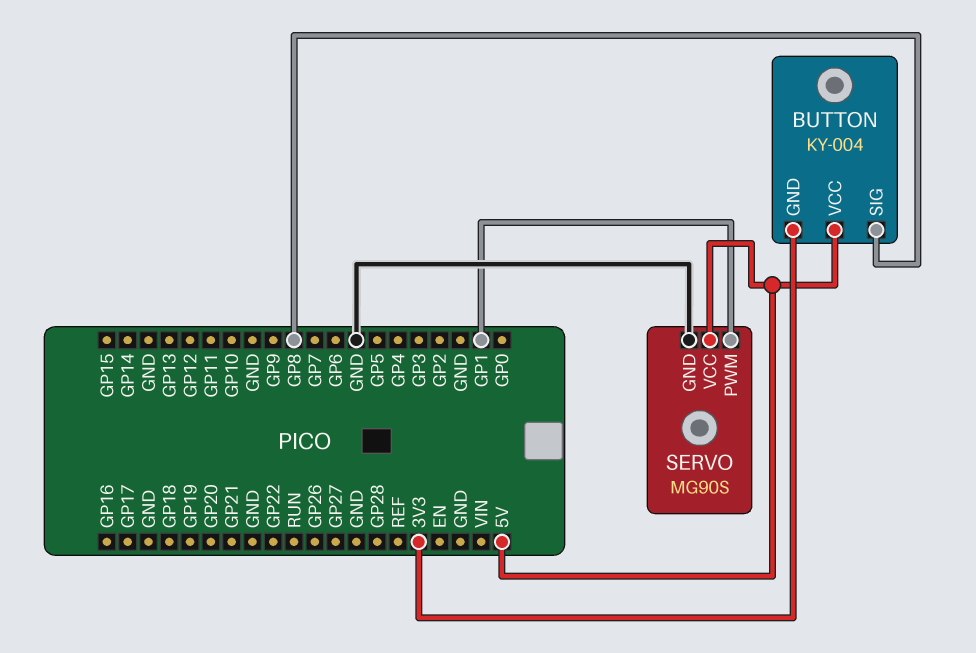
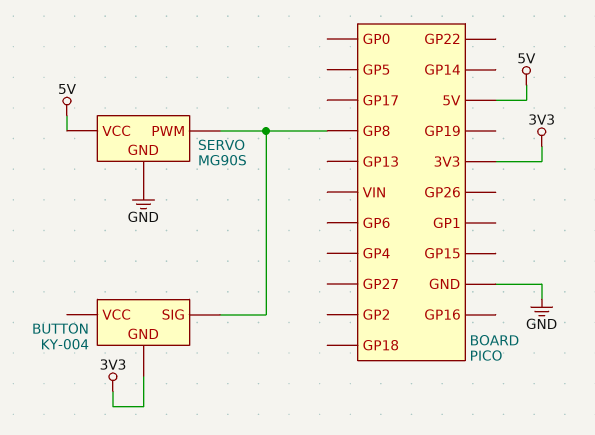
BUTTON pin VCC: 5V -> none
SERVO pin PWM: GP1 -> GP8

